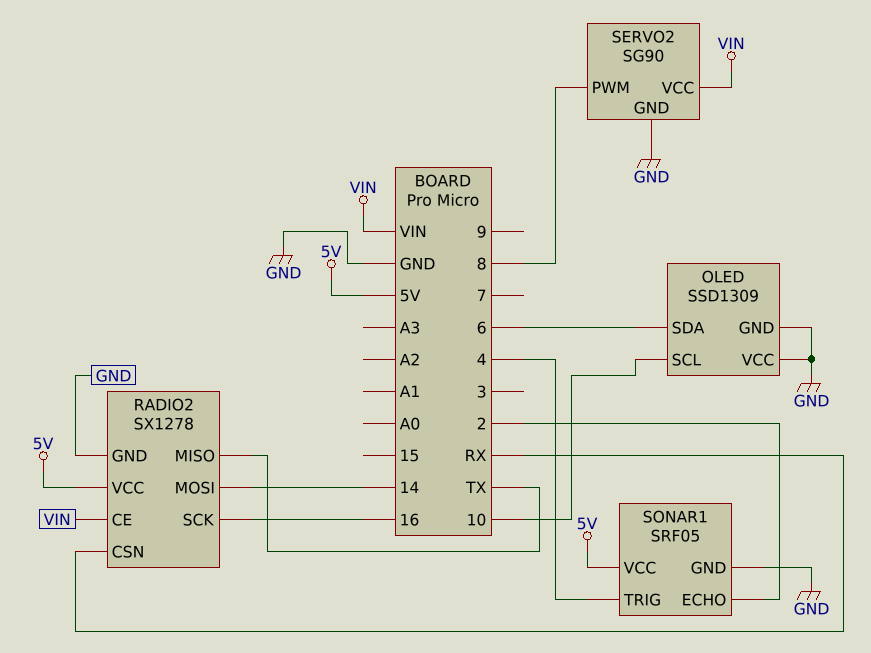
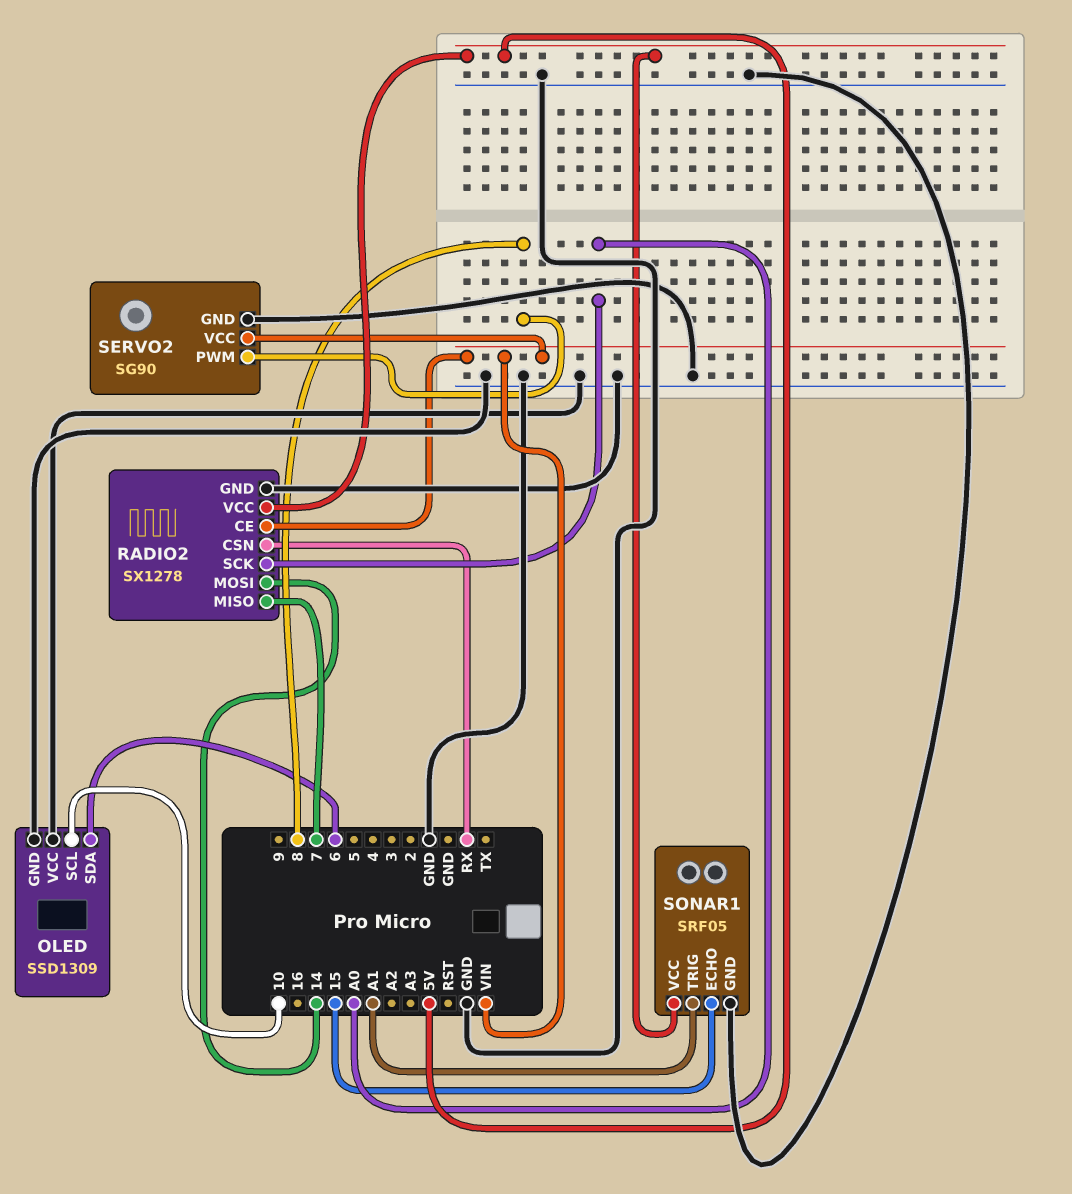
RADIO2 pin MISO: TX -> 7
RADIO2 pin SCK: 16 -> A0
SONAR1 pin ECHO: 2 -> 15
SONAR1 pin TRIG: 4 -> A1

